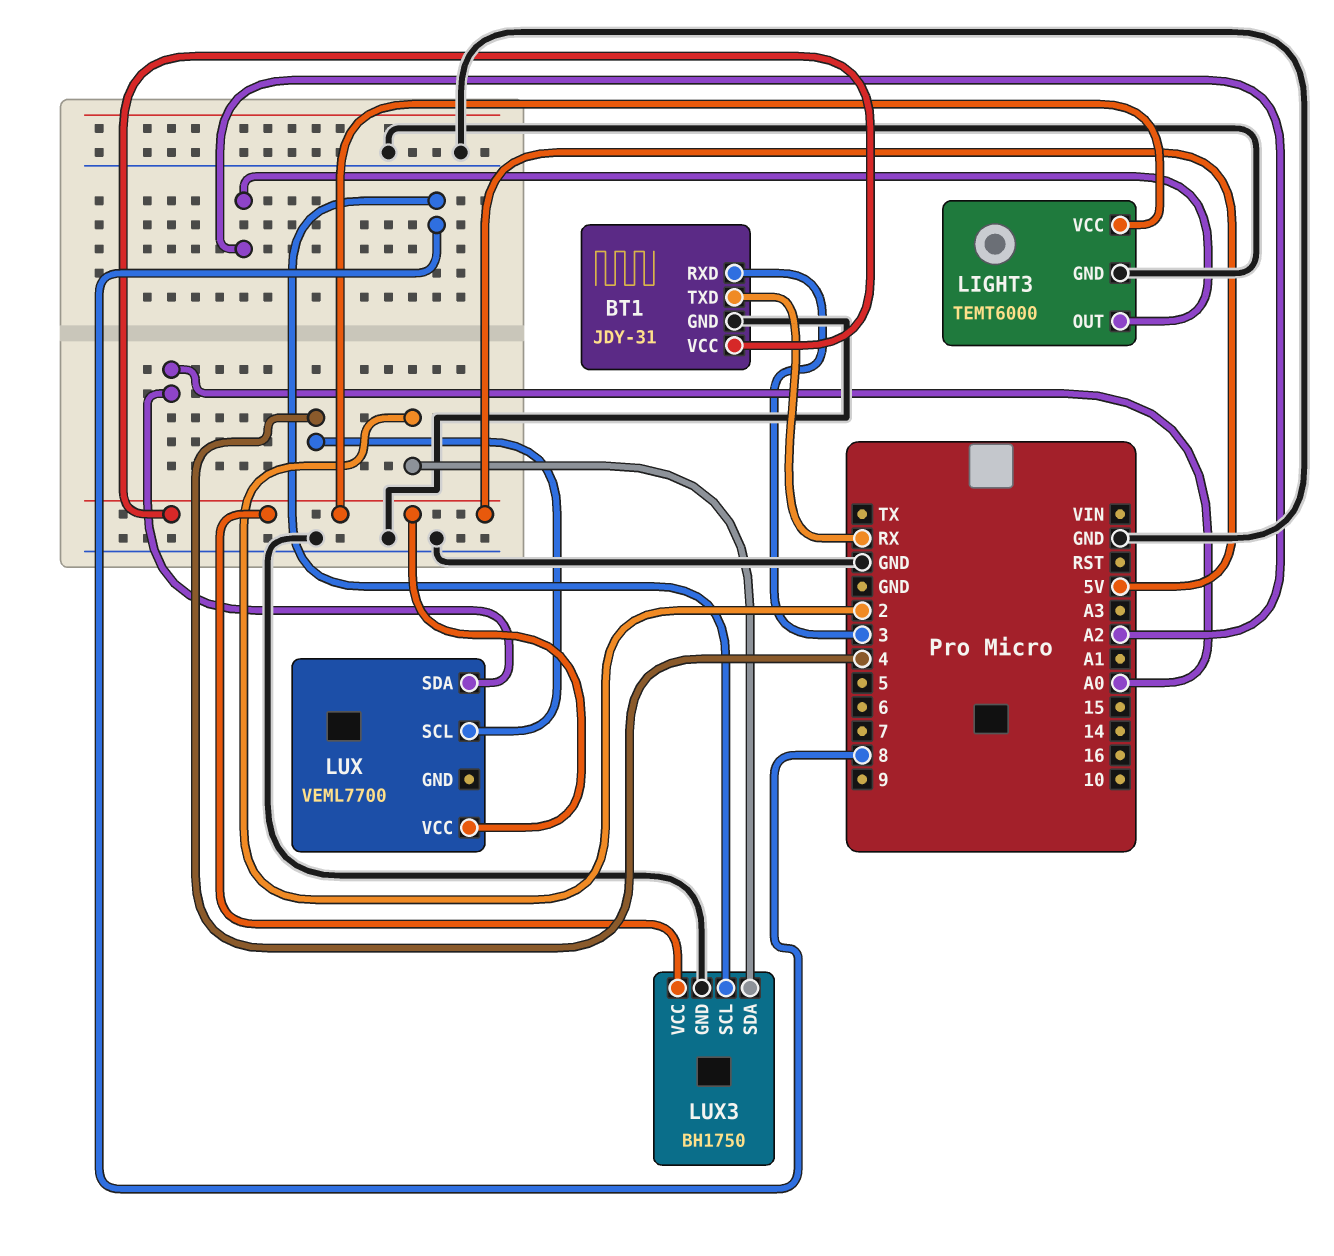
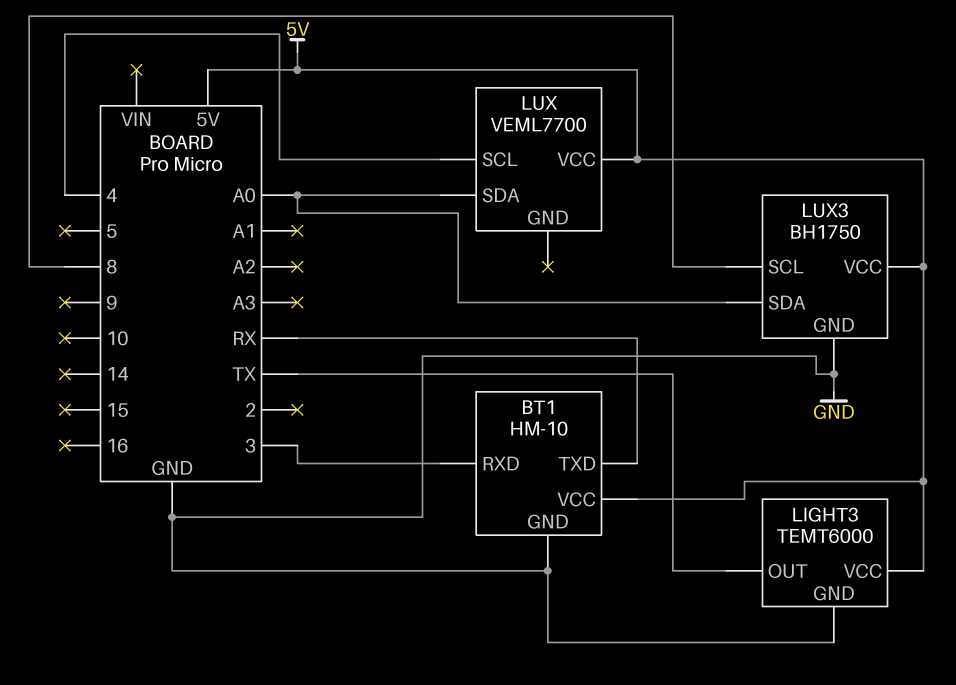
BT1: JDY-31 -> HM-10
LIGHT3 pin OUT: A2 -> TX
LUX3 pin SDA: 2 -> A0

